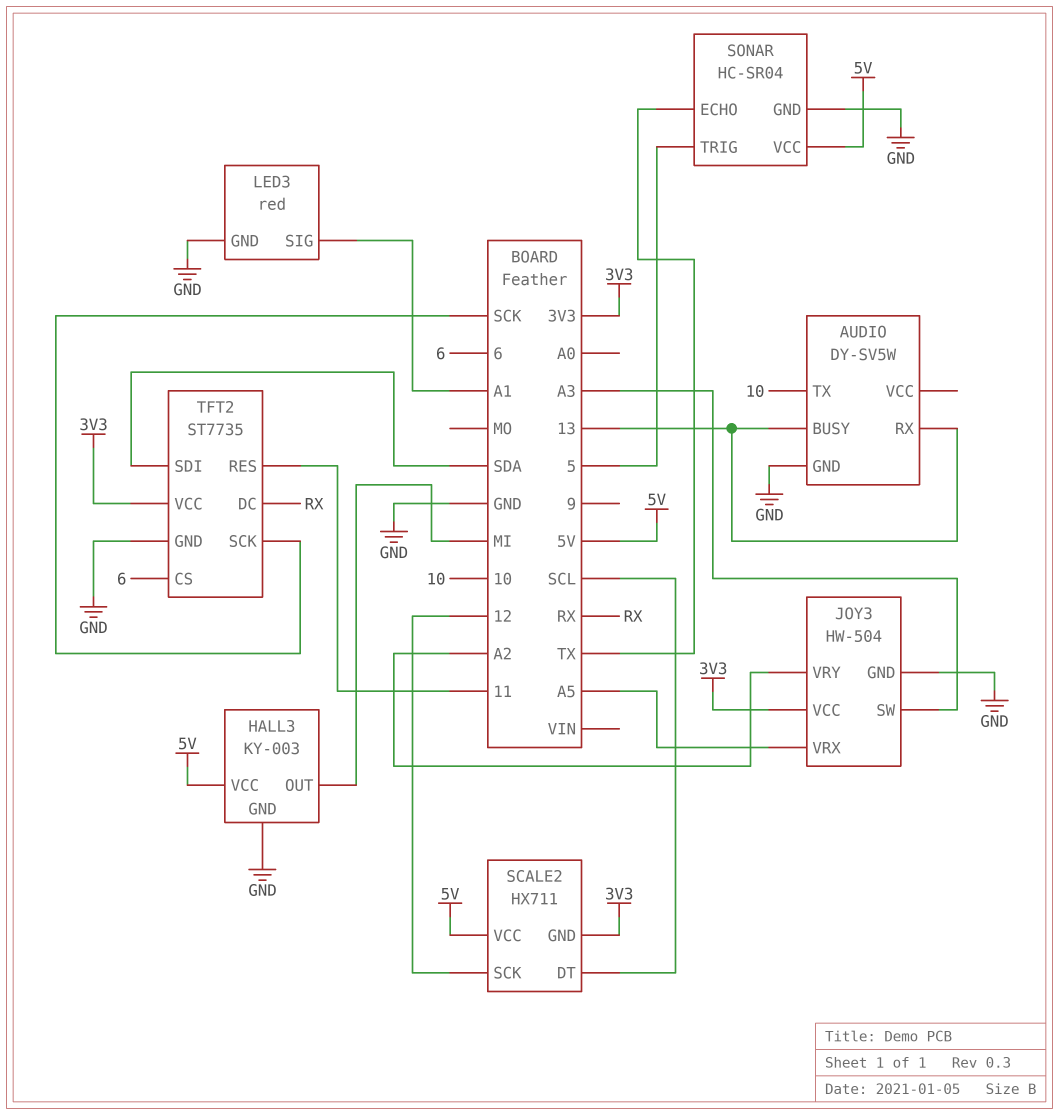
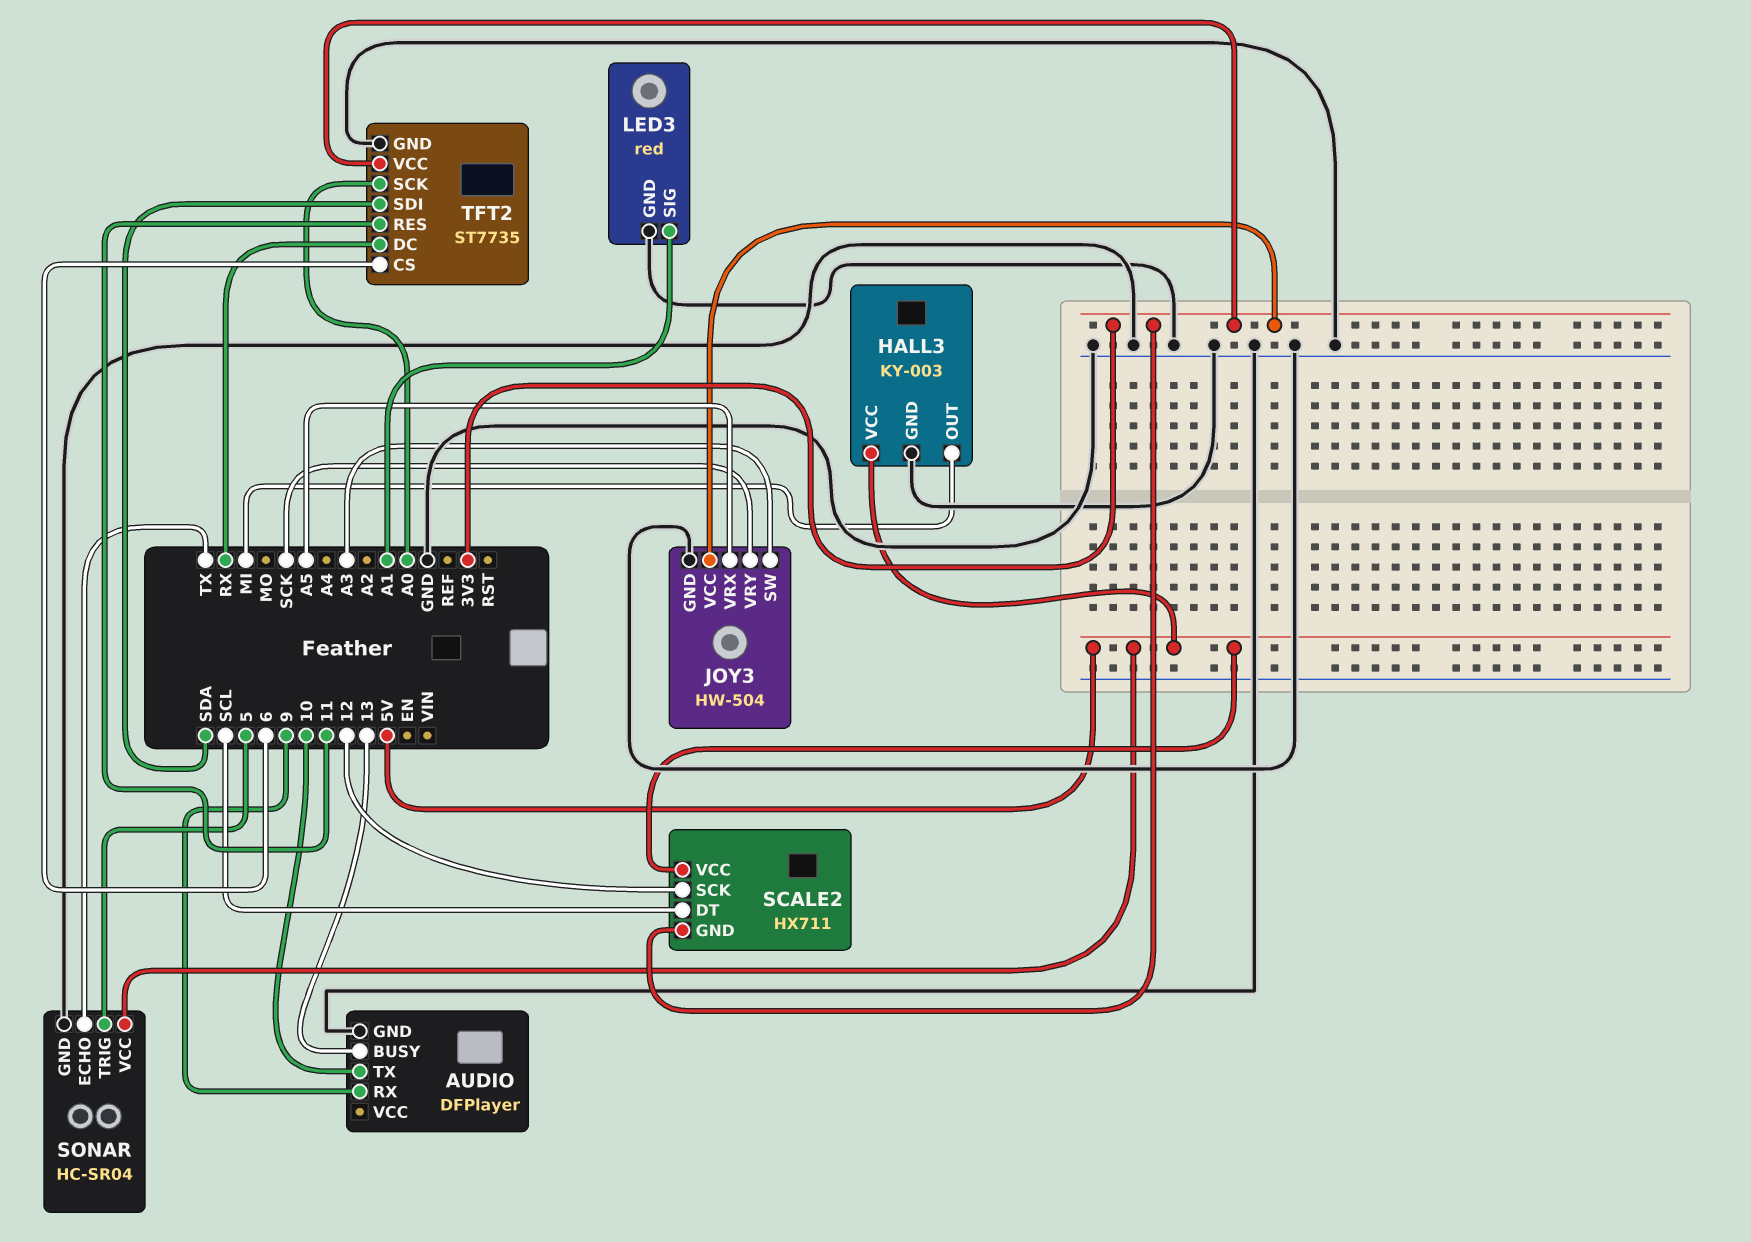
AUDIO: DY-SV5W -> DFPlayer
AUDIO pin RX: 13 -> 9
JOY3 pin VRY: A2 -> SCK
TFT2 pin SCK: SCK -> A0

